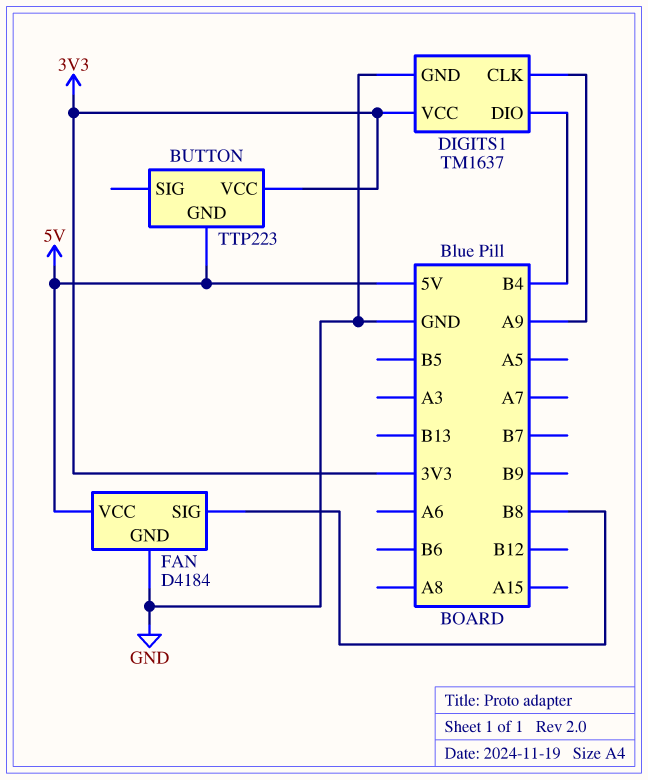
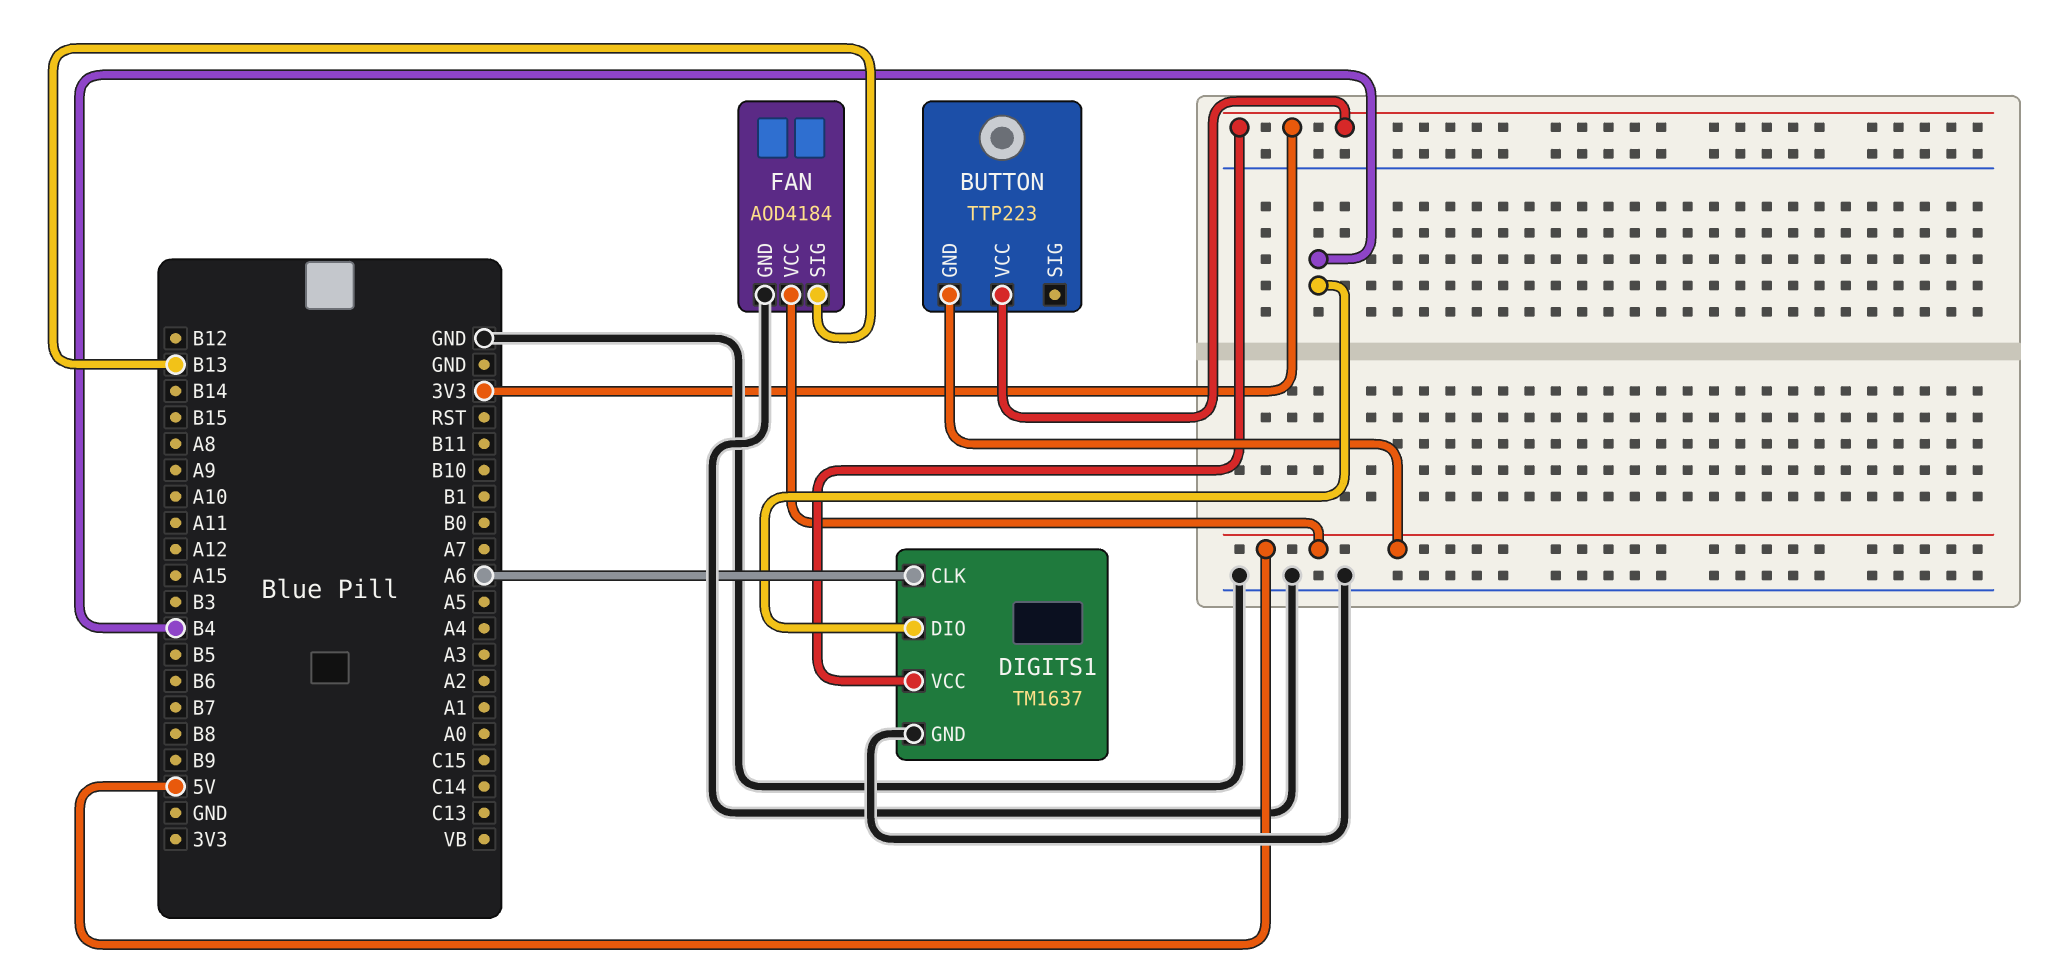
DIGITS1 pin CLK: A9 -> A6
FAN: D4184 -> AOD4184
FAN pin SIG: B8 -> B13

